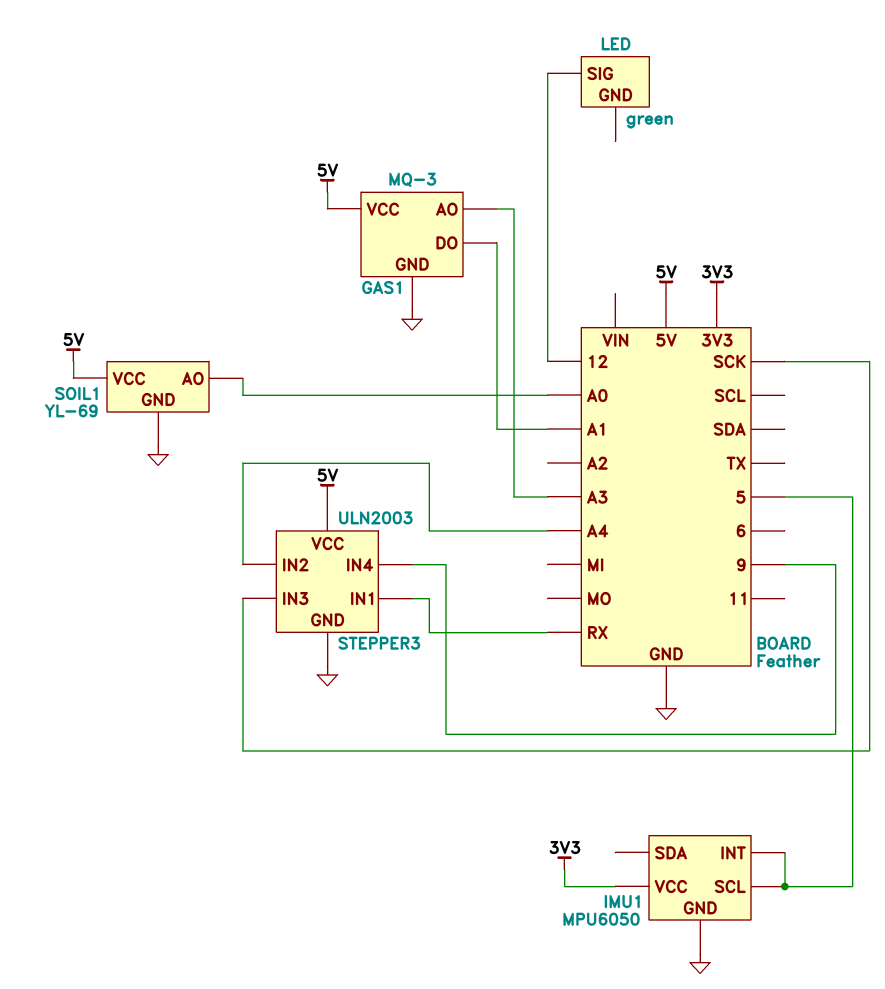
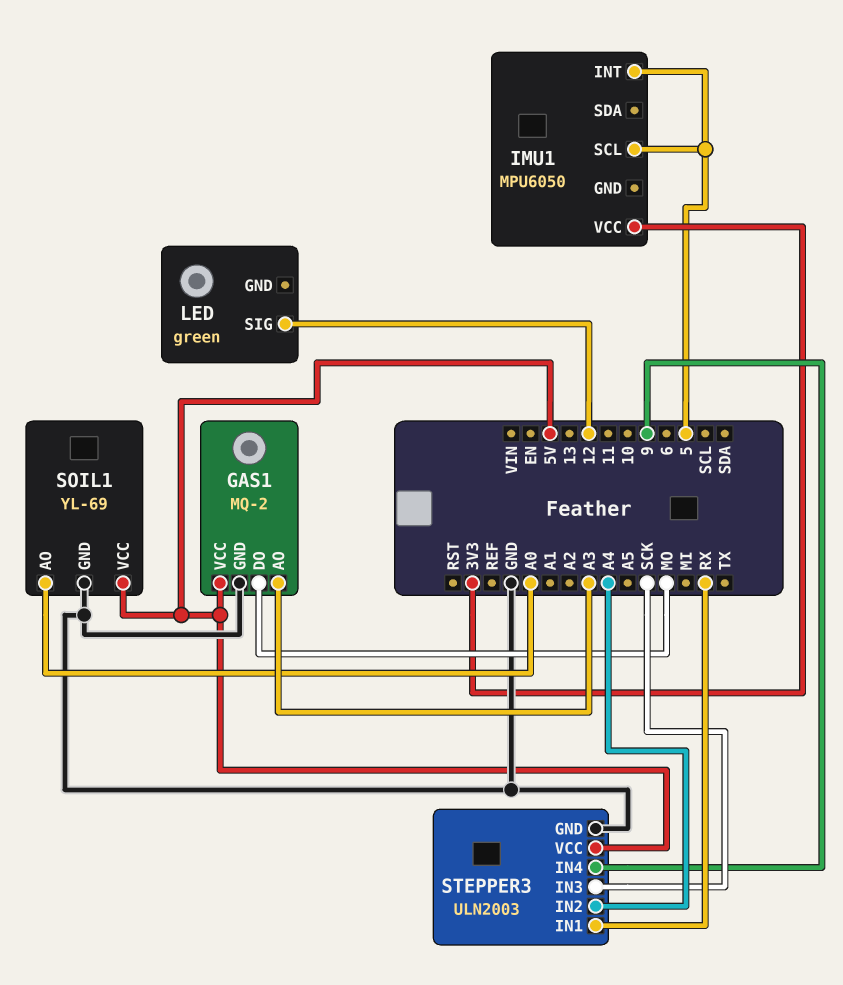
GAS1: MQ-3 -> MQ-2
GAS1 pin DO: A1 -> MO
IMU1 pin GND: GND -> none

